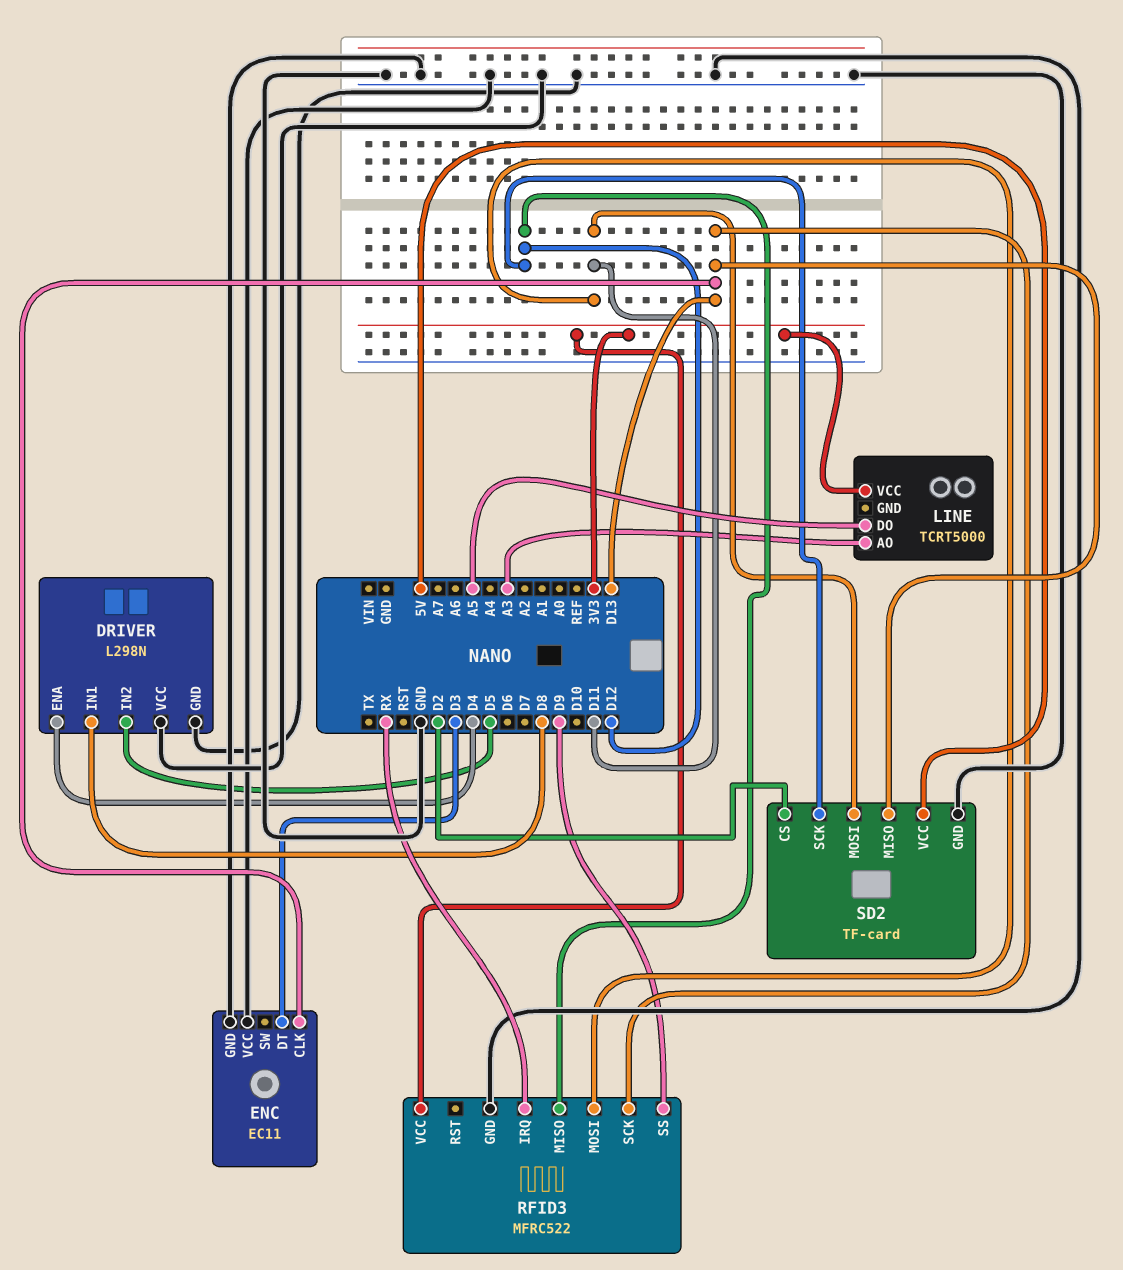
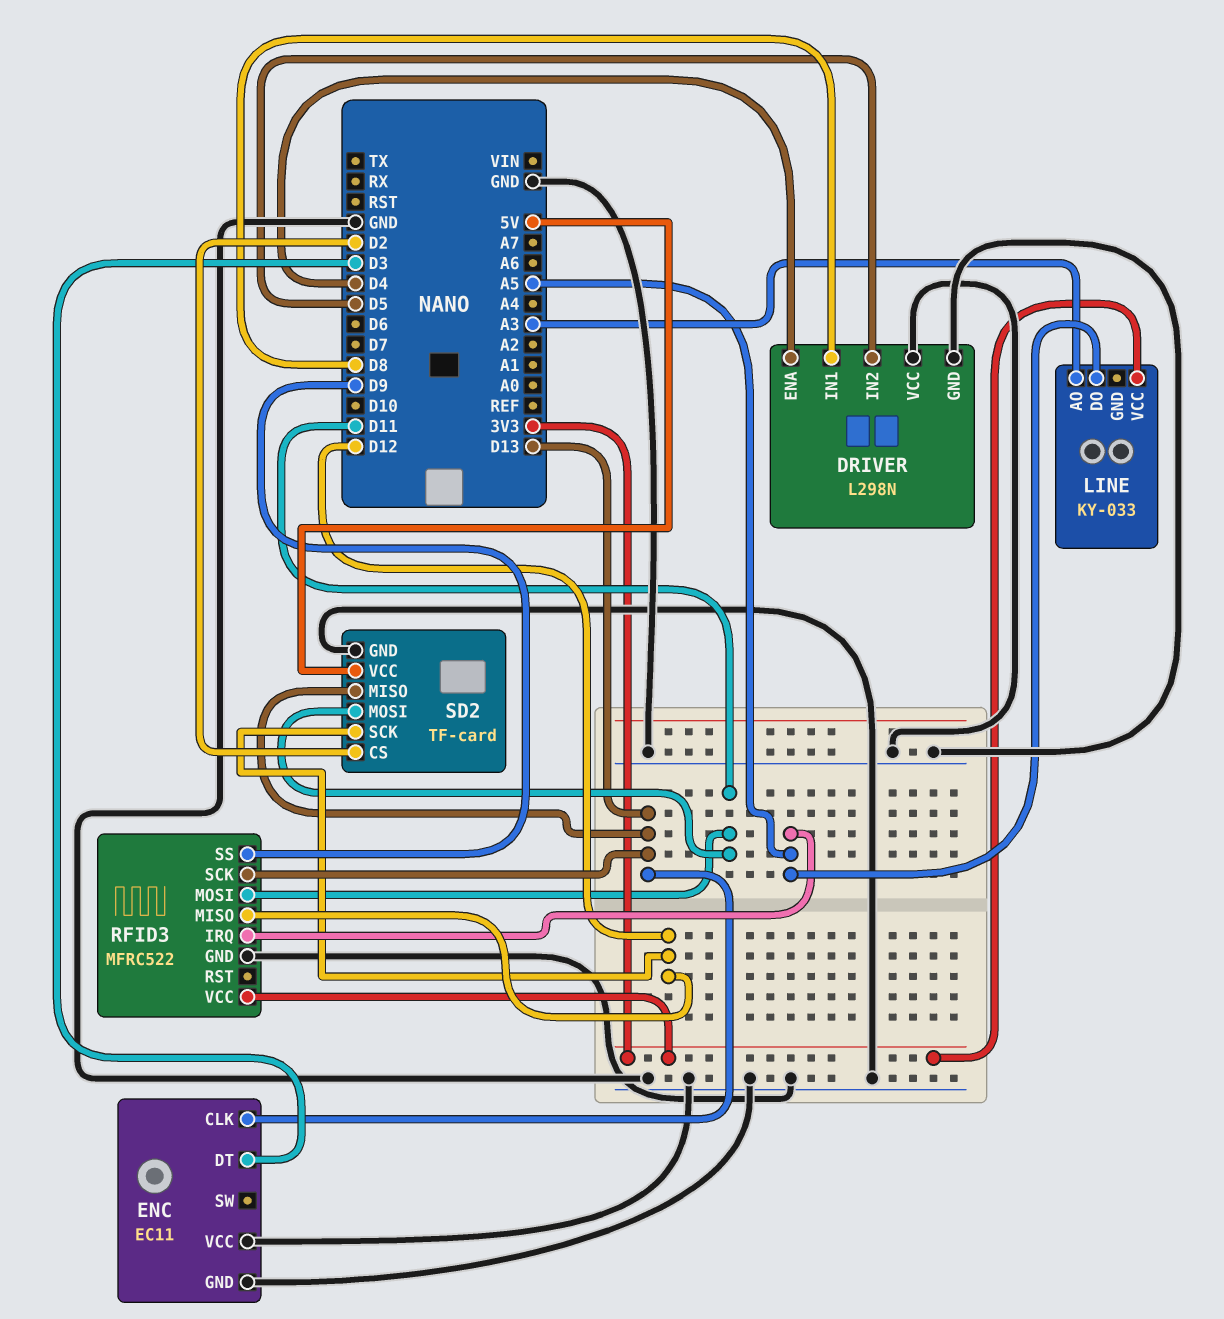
LINE: TCRT5000 -> KY-033
RFID3 pin IRQ: RX -> A5

